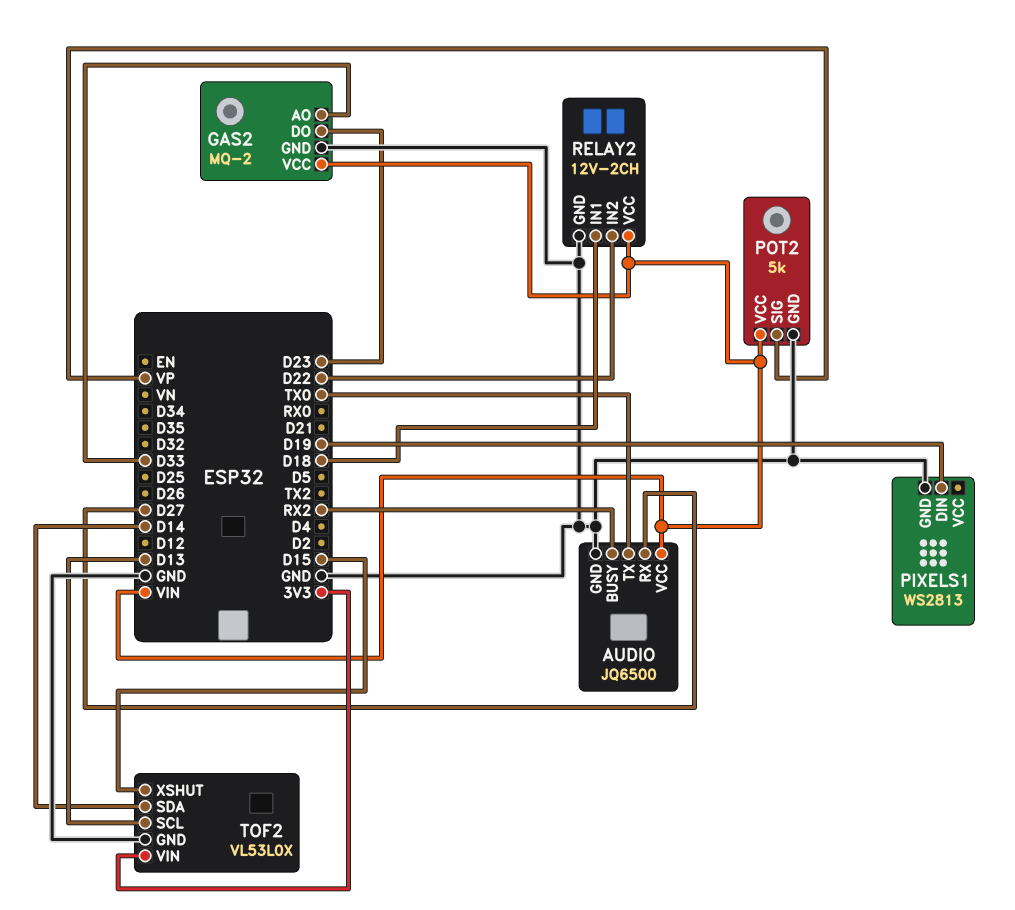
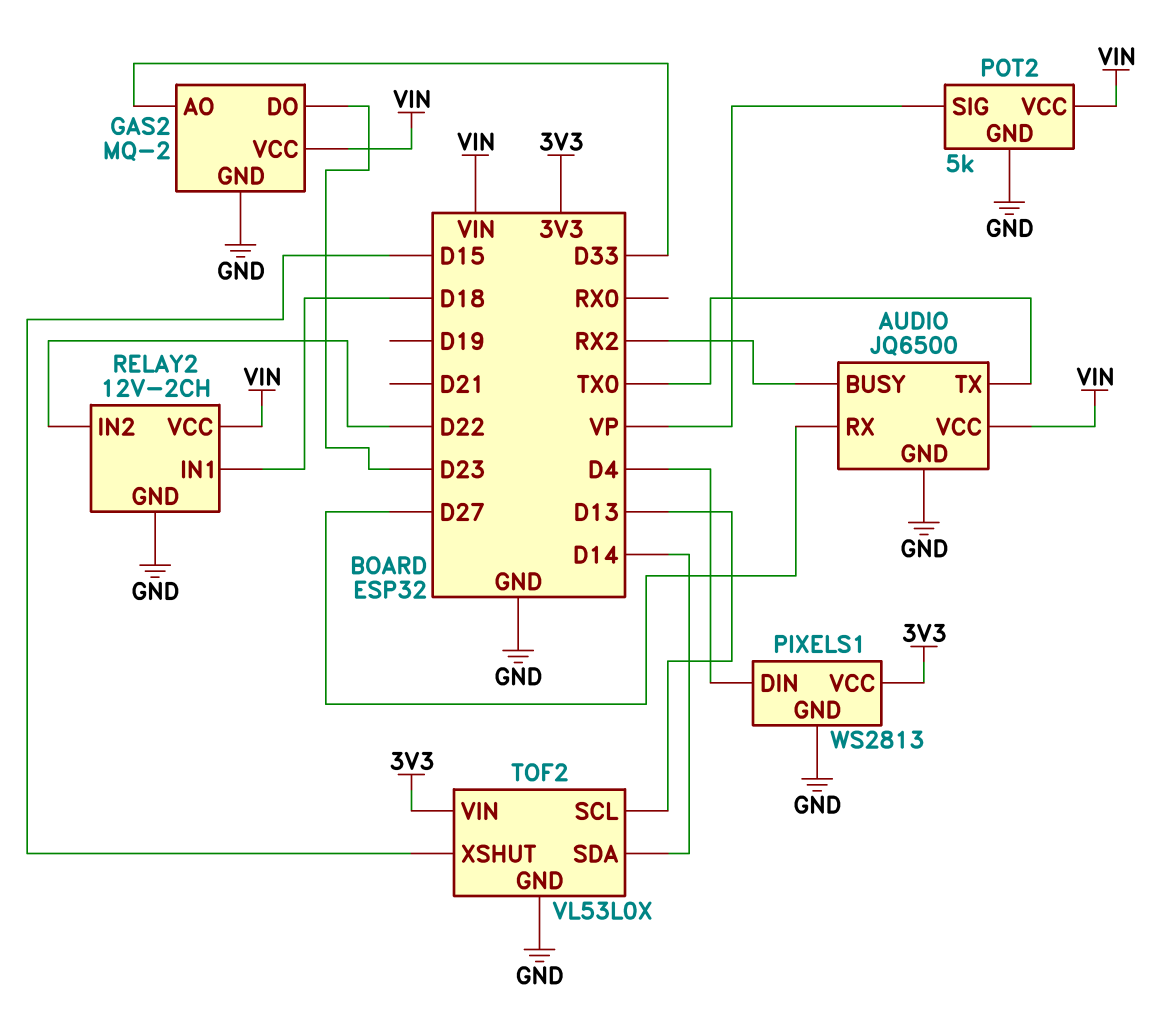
PIXELS1 pin DIN: D19 -> D4
PIXELS1 pin VCC: none -> 3V3

